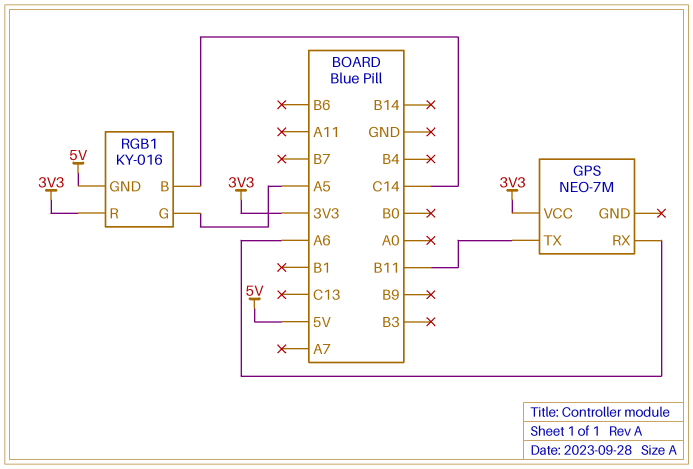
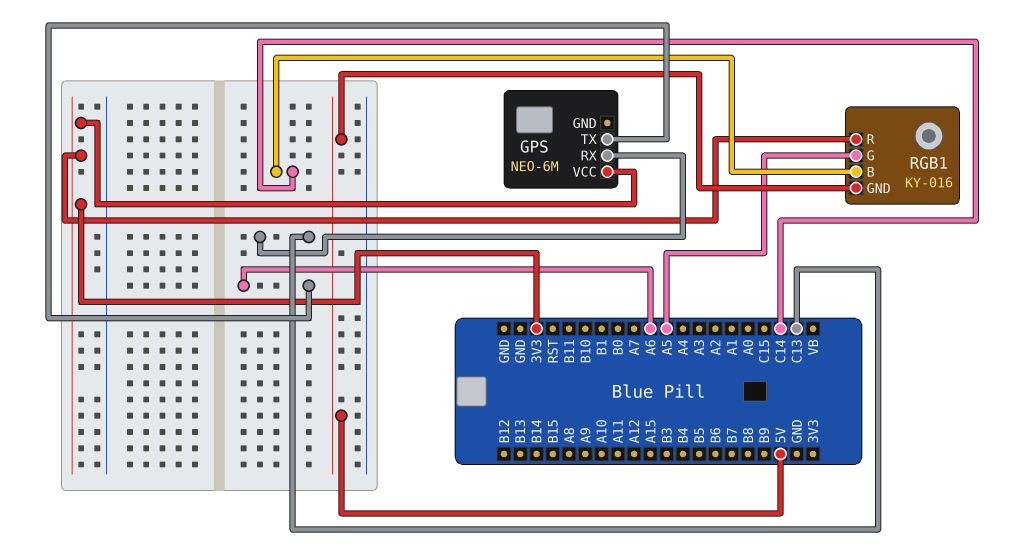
GPS: NEO-7M -> NEO-6M
GPS pin RX: A6 -> C13
GPS pin TX: B11 -> A6

